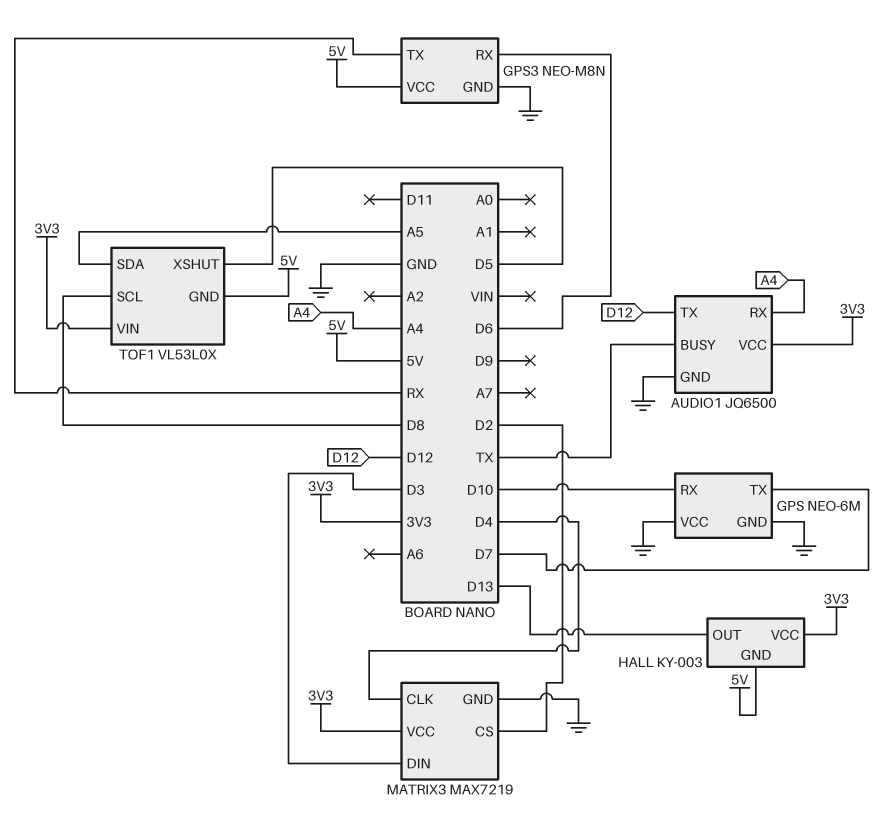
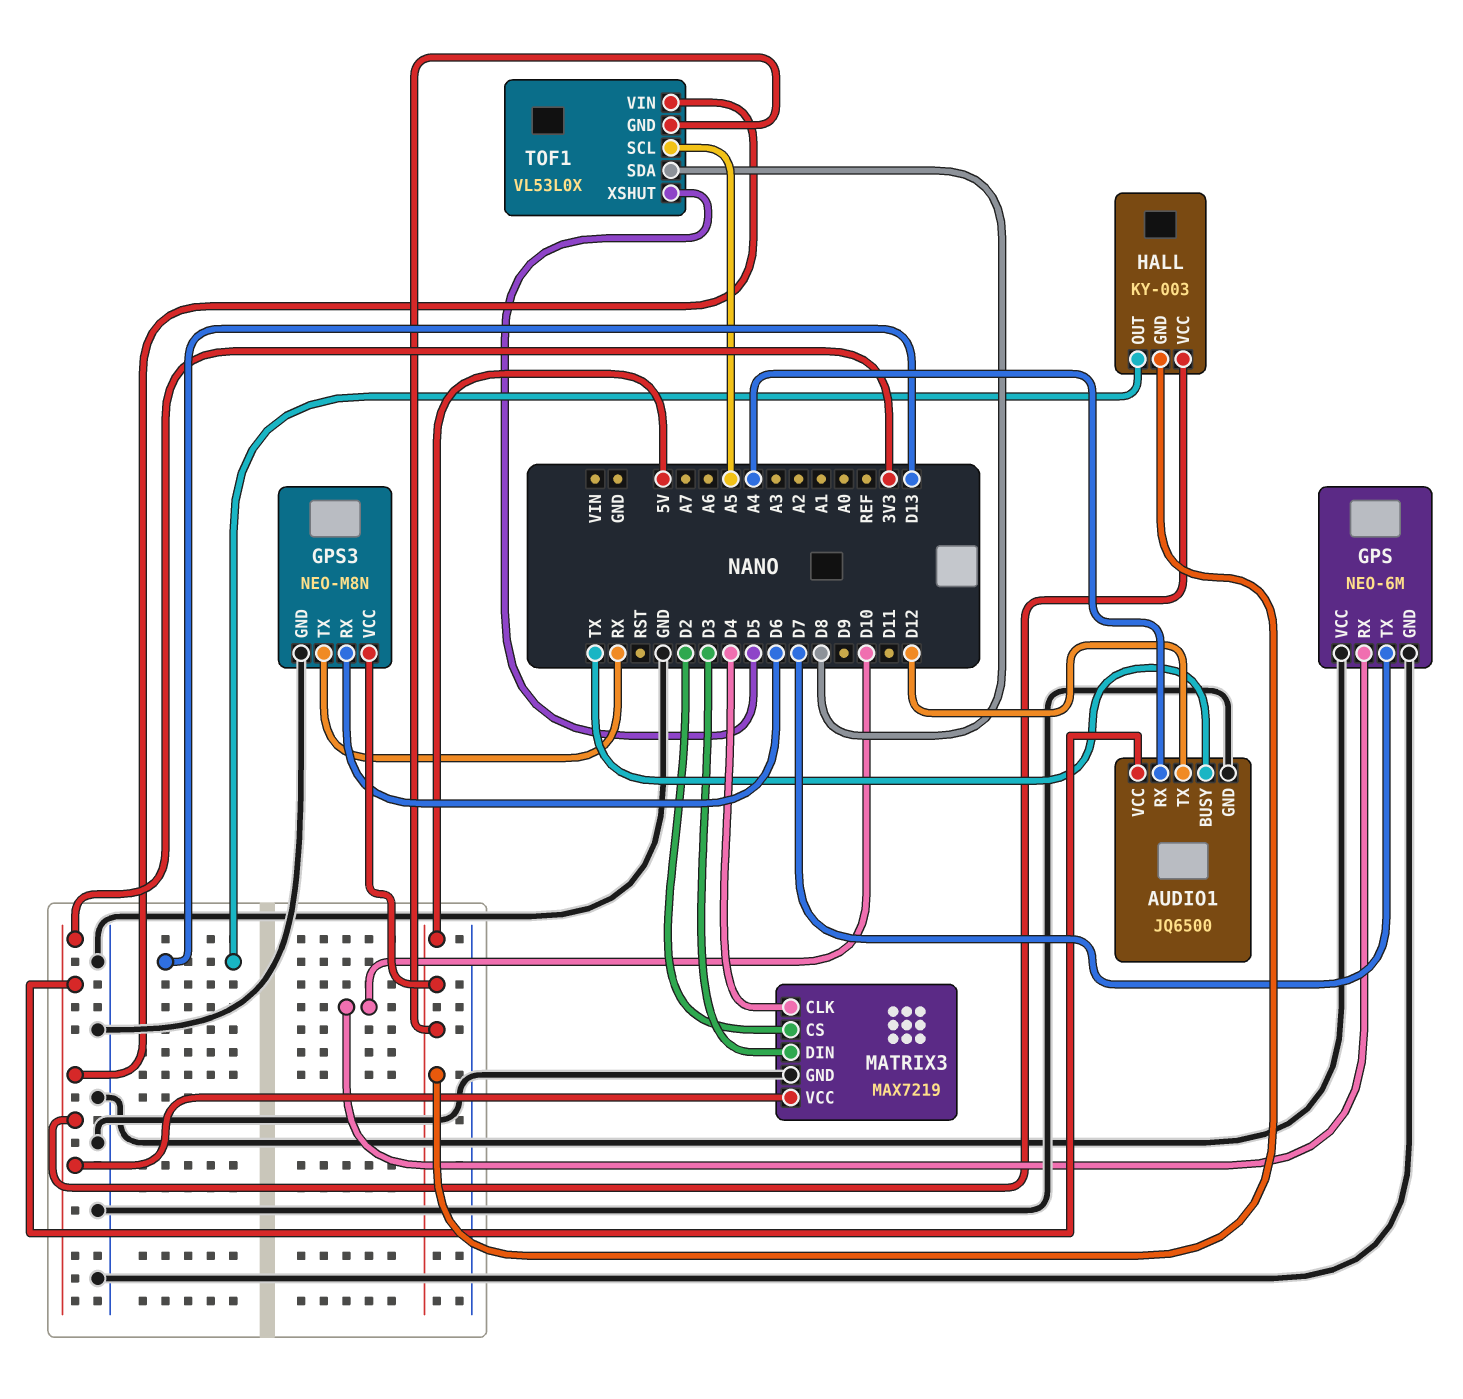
TOF1 pin SCL: D8 -> A5
TOF1 pin SDA: A5 -> D8

